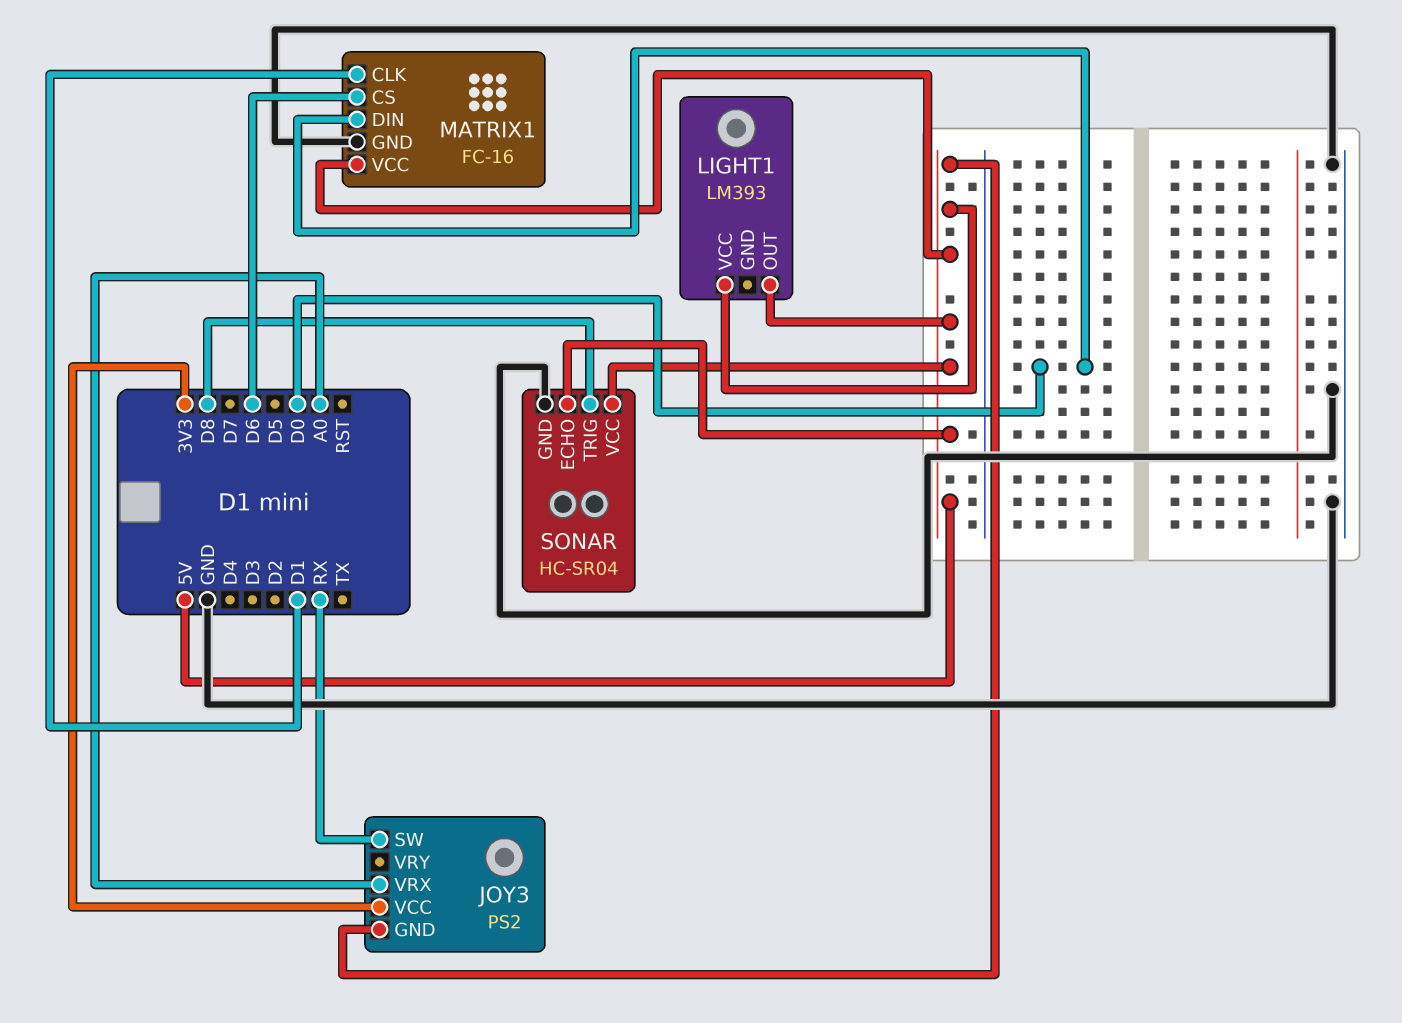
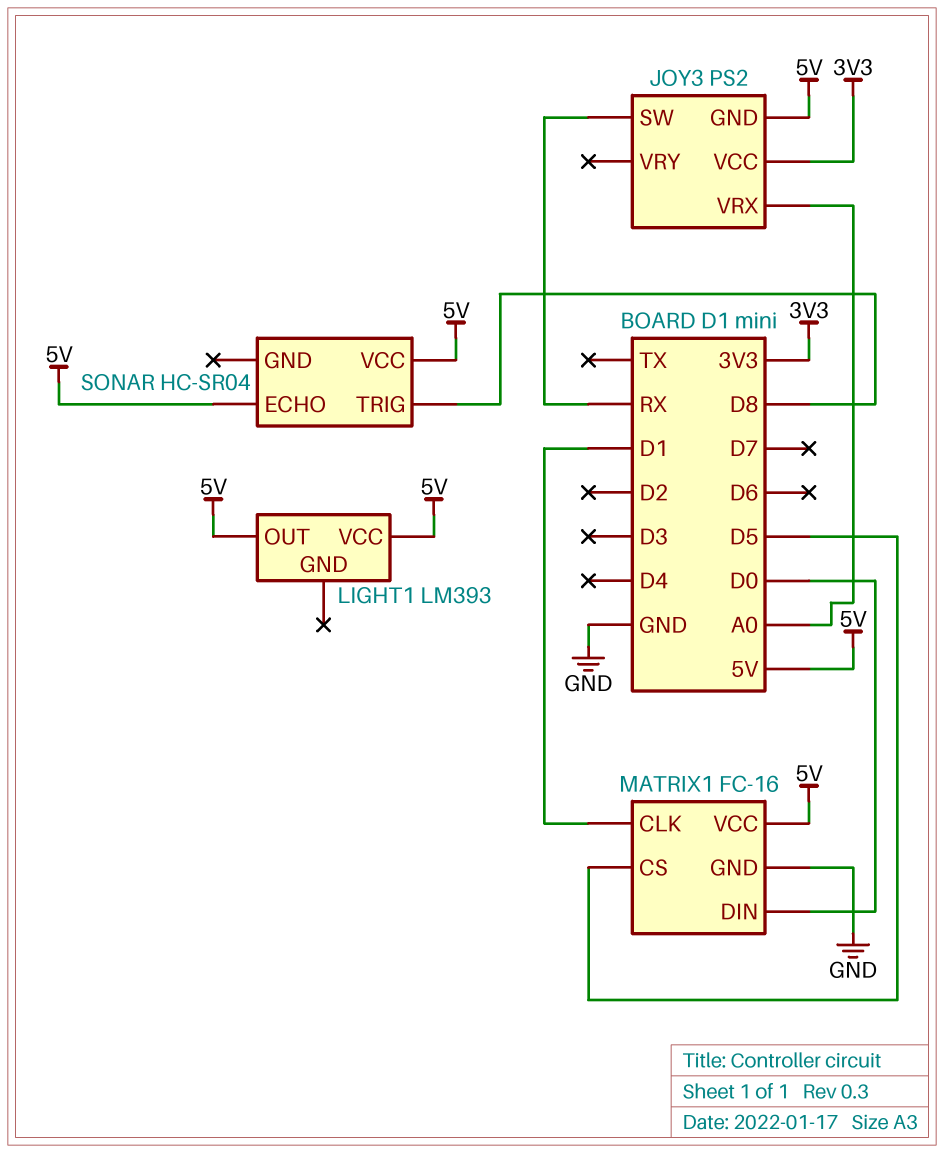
MATRIX1 pin CS: D6 -> D5
SONAR pin GND: GND -> none

